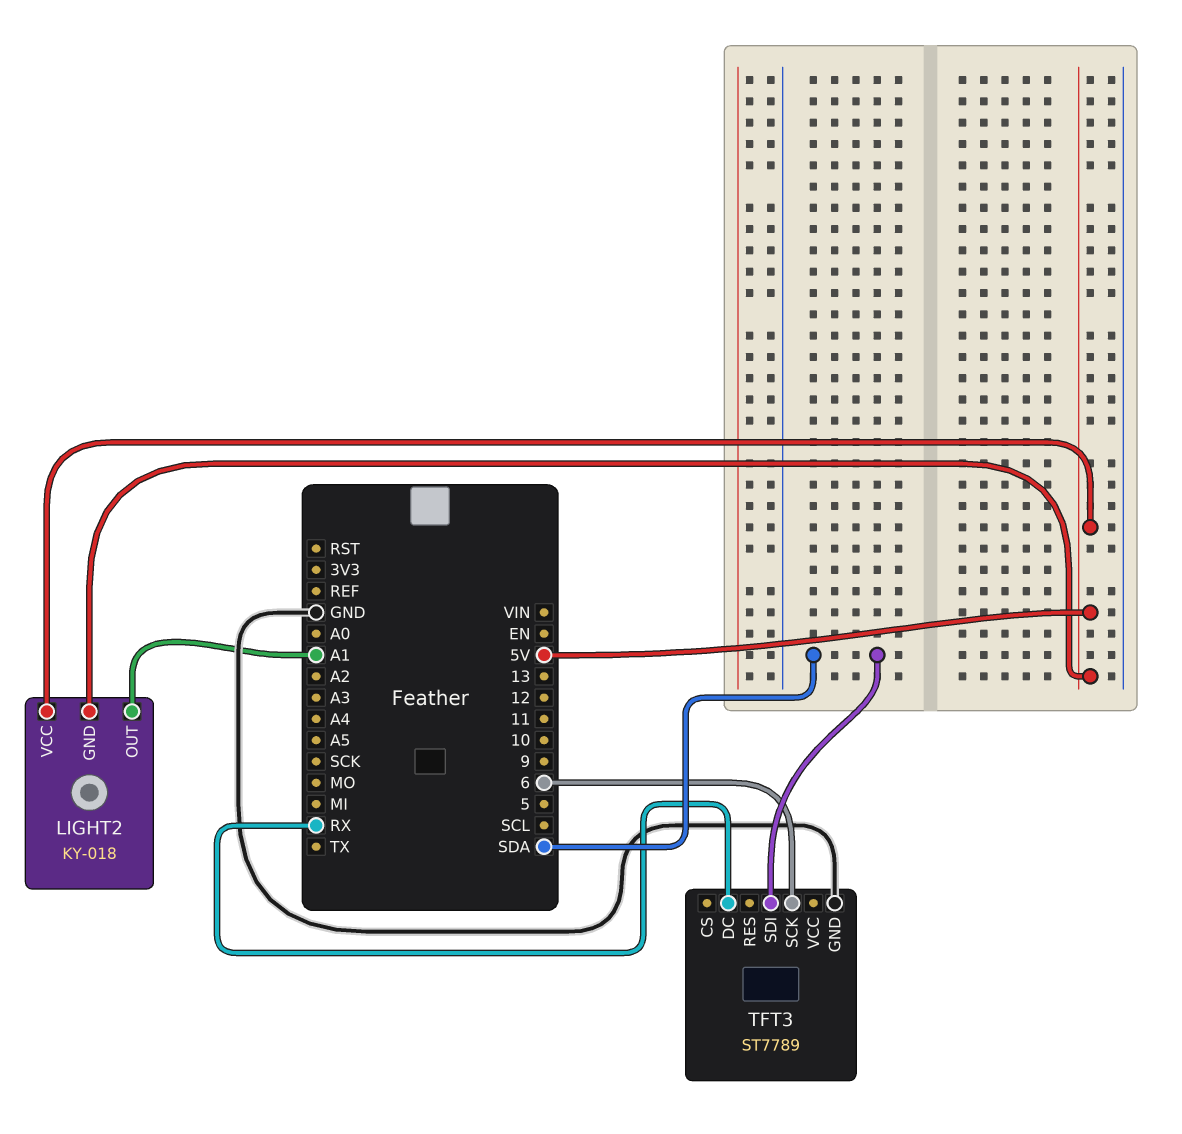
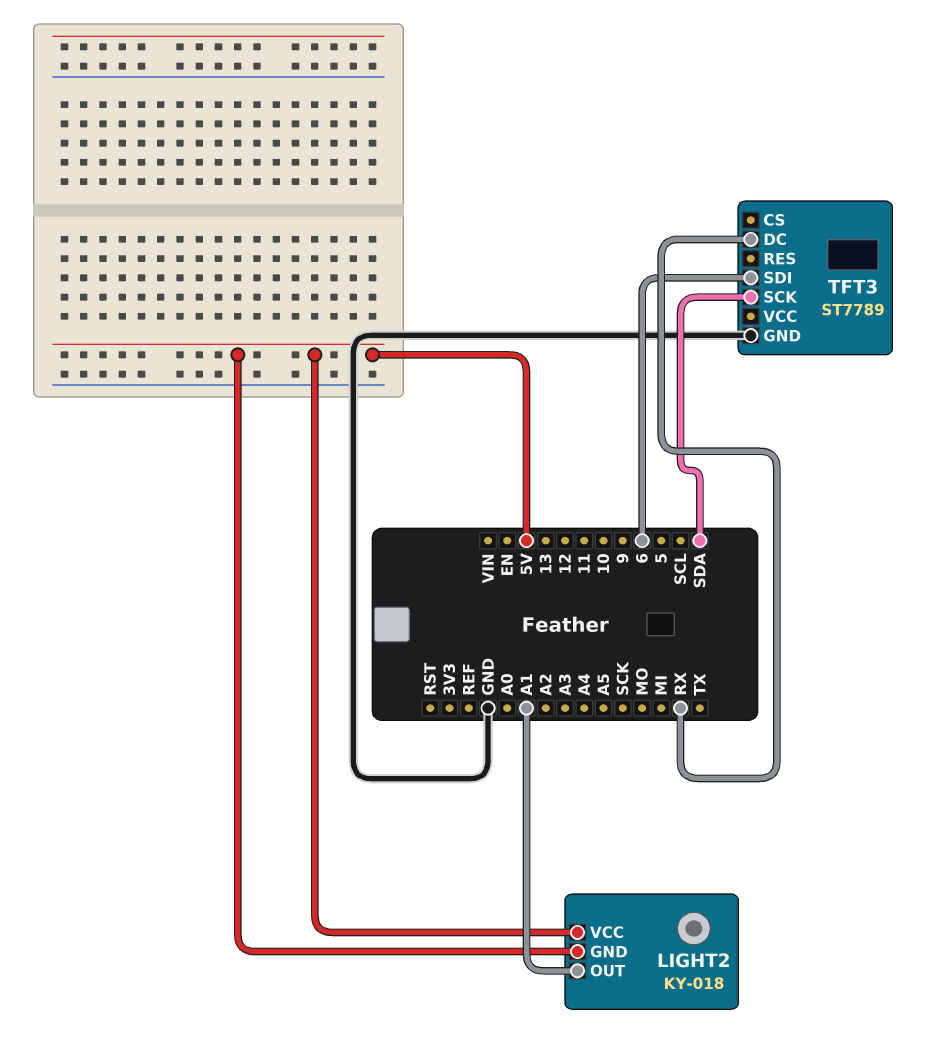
TFT3 pin SCK: 6 -> SDA
TFT3 pin SDI: SDA -> 6

